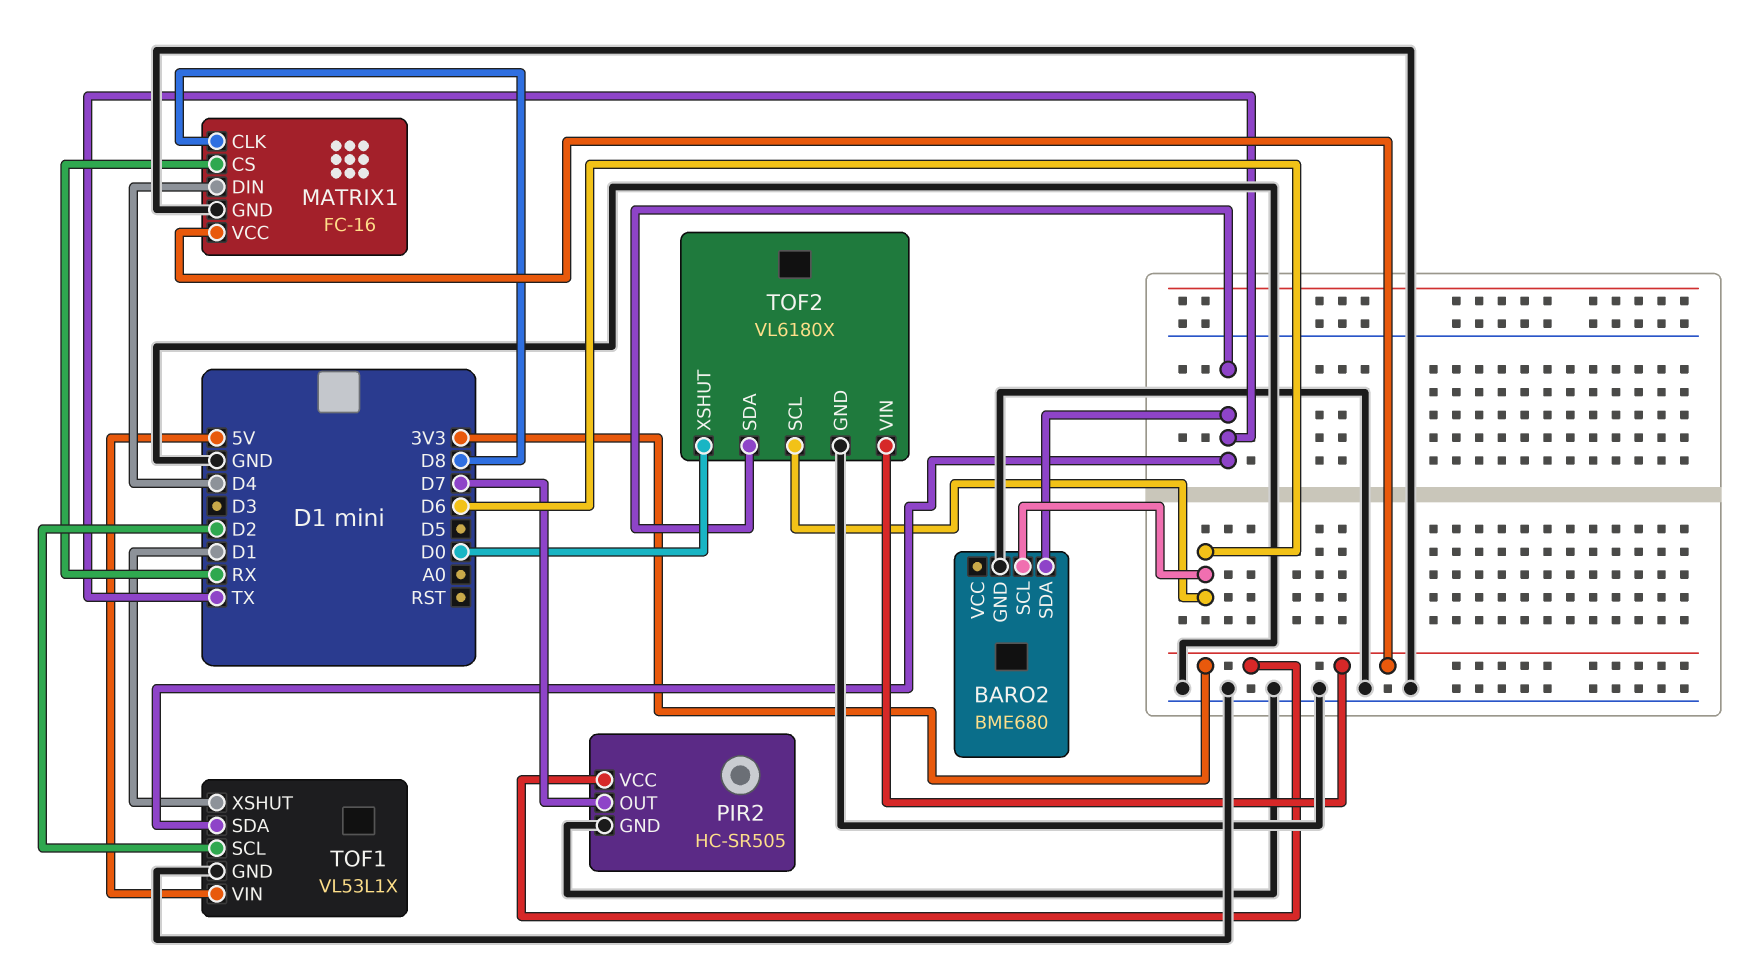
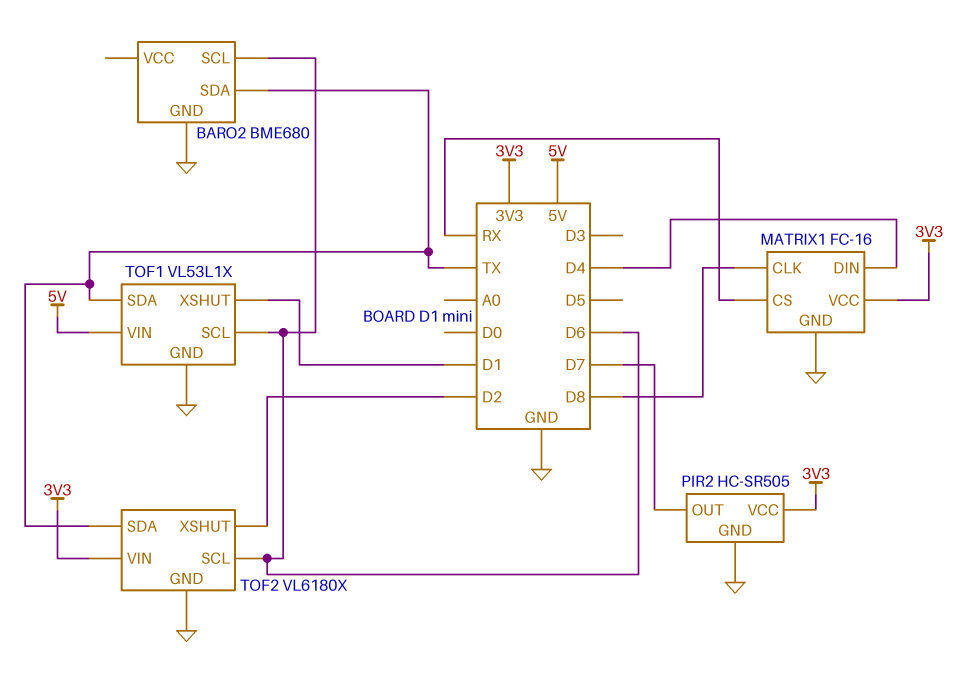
TOF1 pin SCL: D2 -> D6
TOF2 pin XSHUT: D0 -> D2

